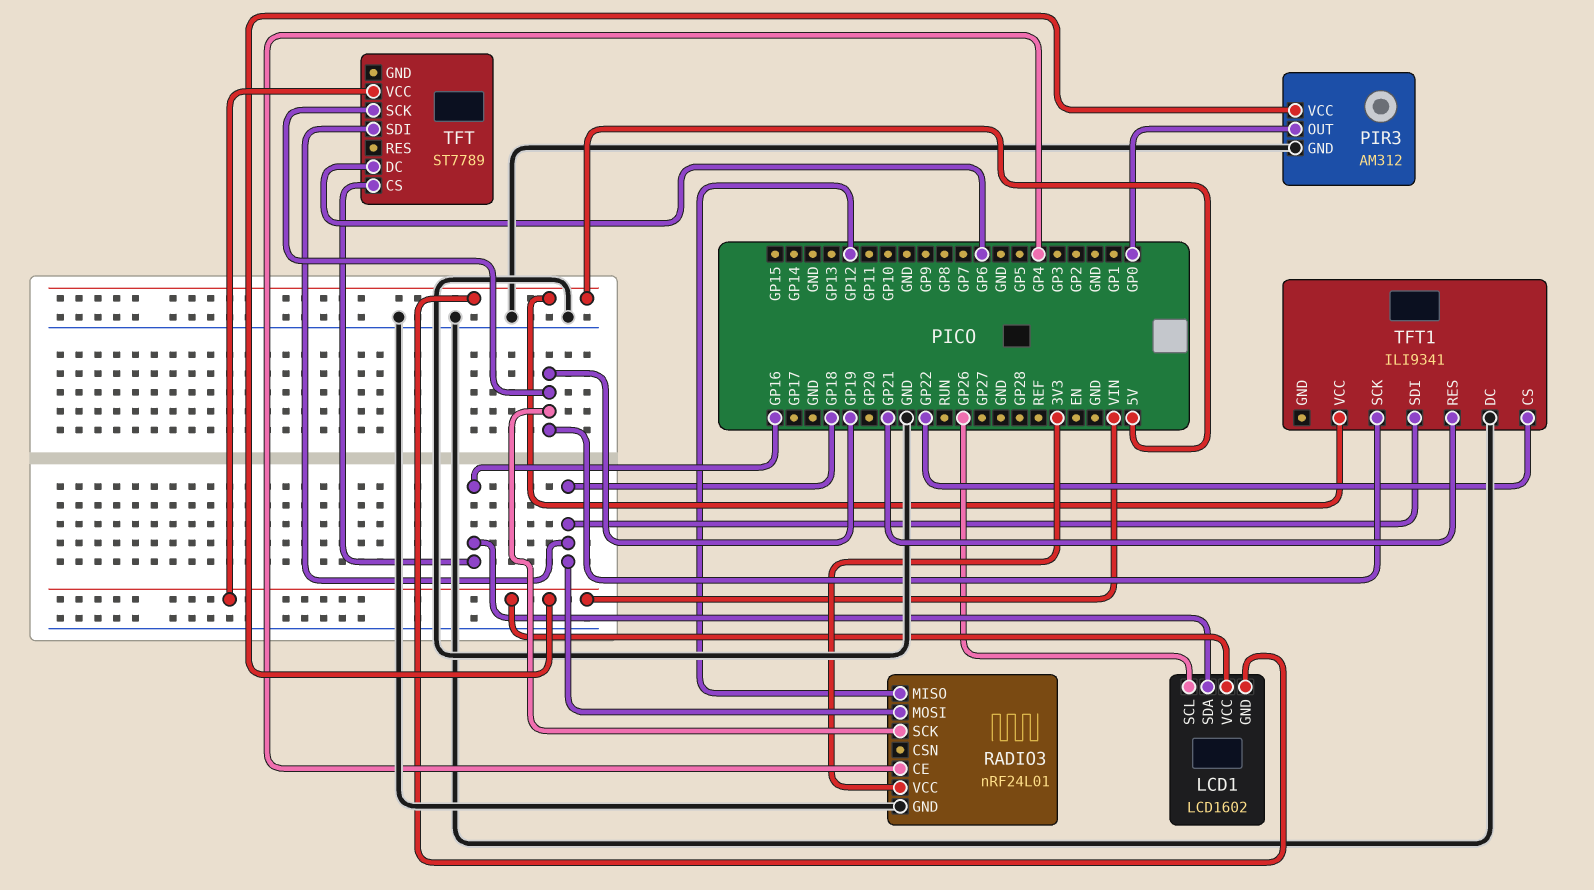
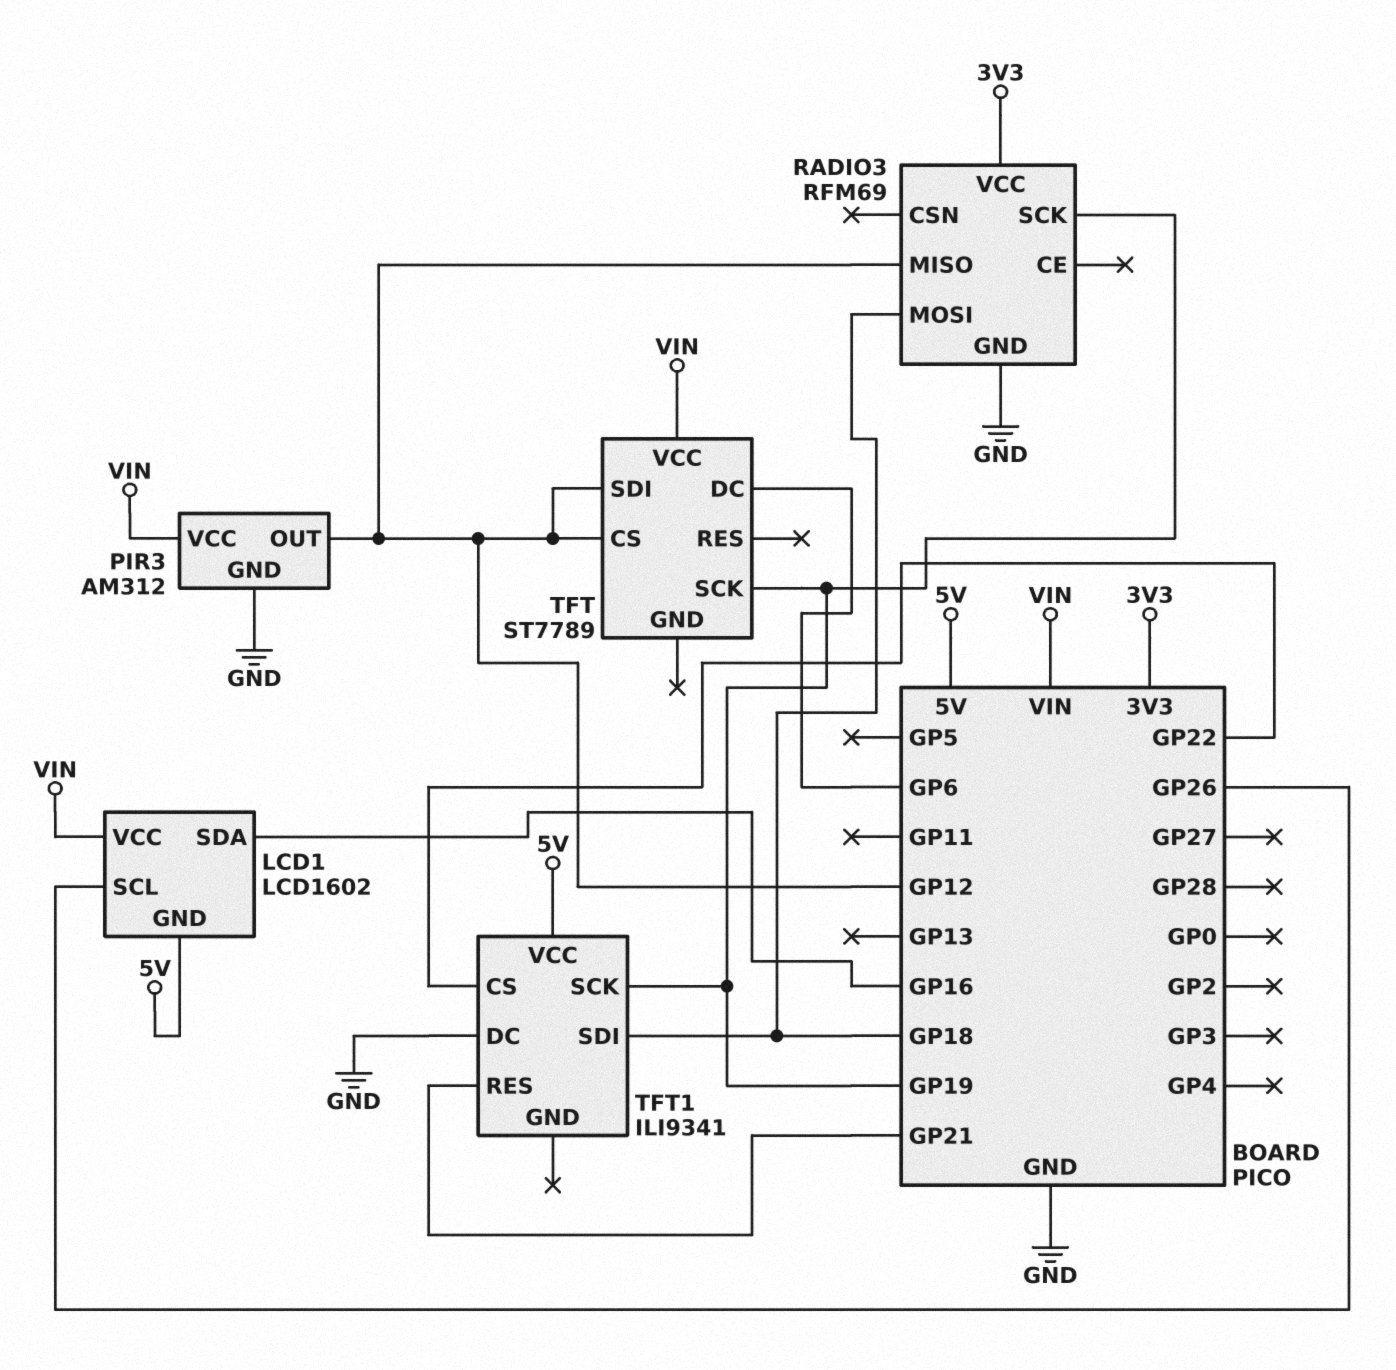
PIR3 pin OUT: GP0 -> GP12
RADIO3: nRF24L01 -> RFM69
RADIO3 pin CE: GP4 -> none
TFT pin CS: GP16 -> GP12
TFT pin SDI: GP18 -> GP12

